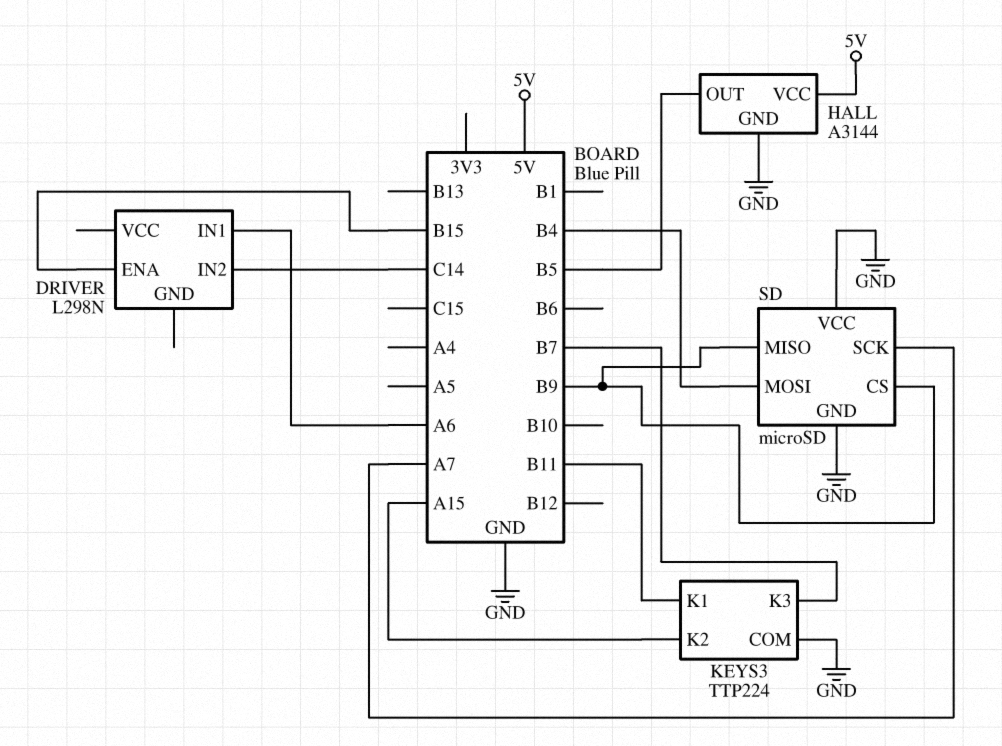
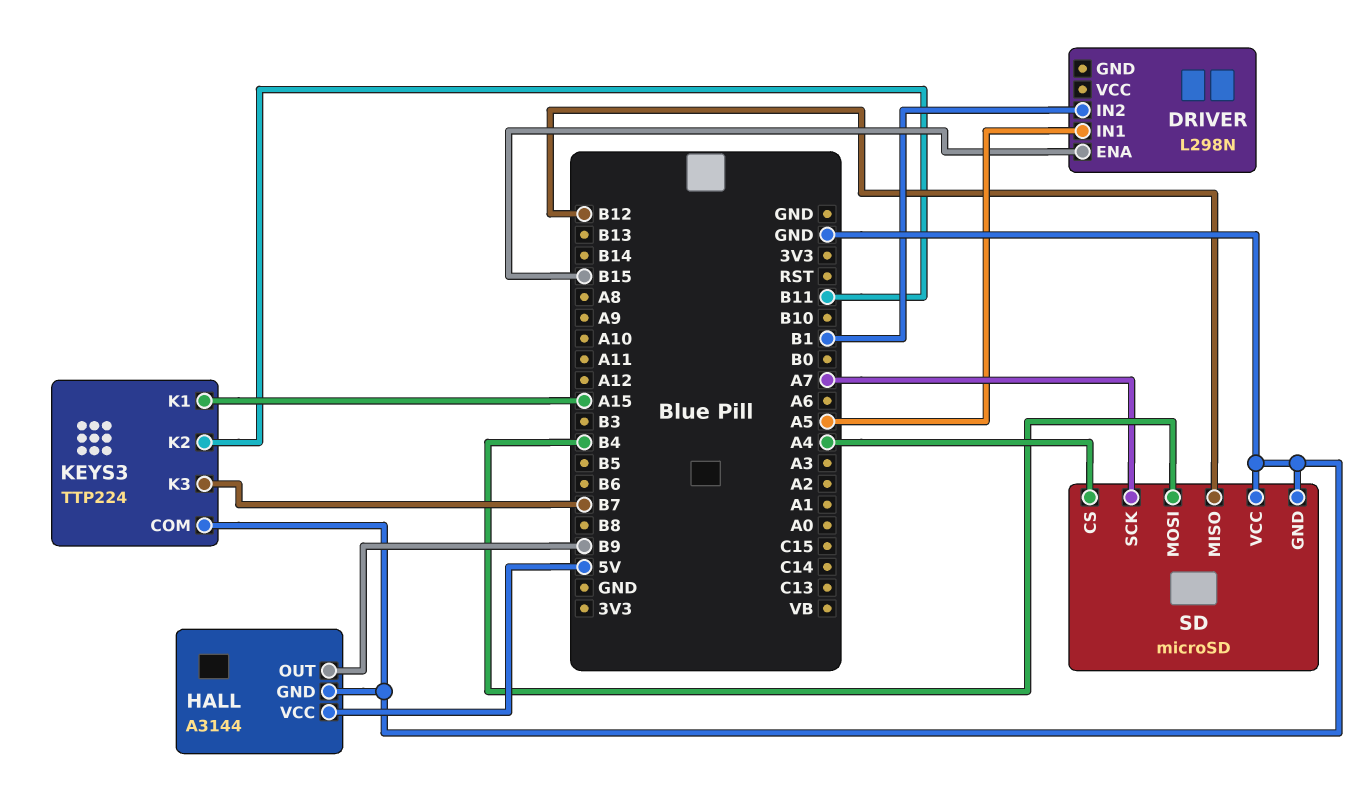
DRIVER pin IN1: A6 -> A5
DRIVER pin IN2: C14 -> B1
HALL pin OUT: B5 -> B9
KEYS3 pin K1: B11 -> A15
KEYS3 pin K2: A15 -> B11
SD pin CS: B9 -> A4
SD pin MISO: B9 -> B12

